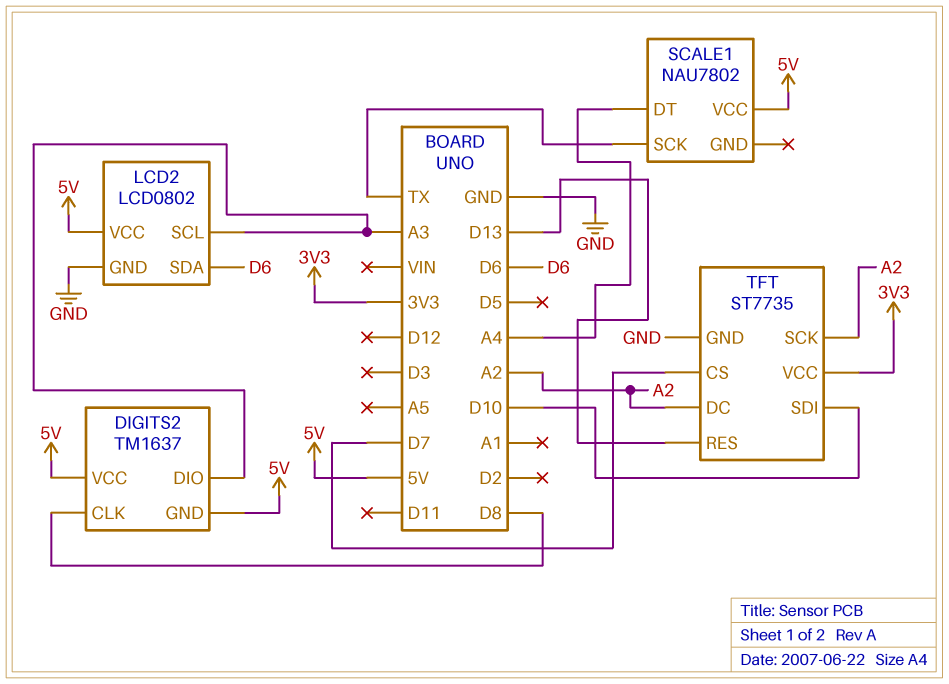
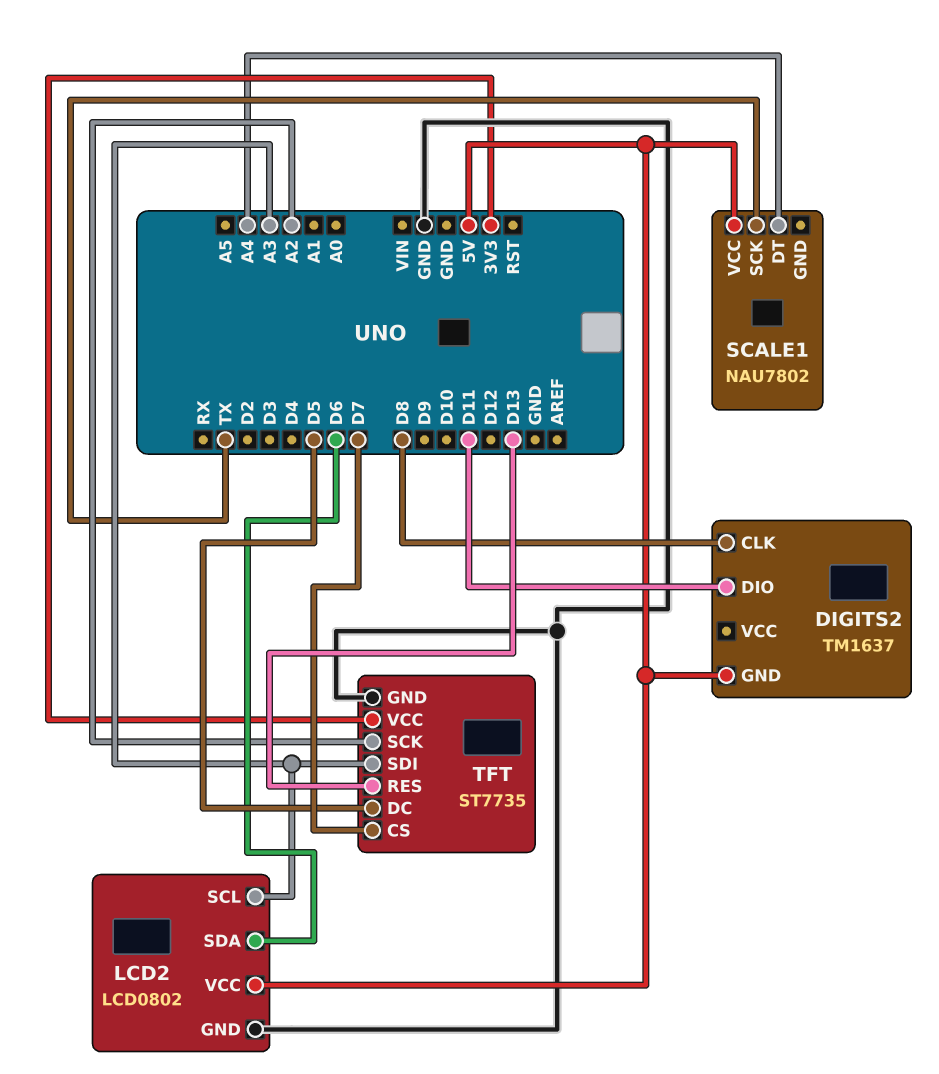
DIGITS2 pin DIO: A3 -> D11
DIGITS2 pin VCC: 5V -> none
TFT pin DC: A2 -> D5
TFT pin SDI: D10 -> A3

